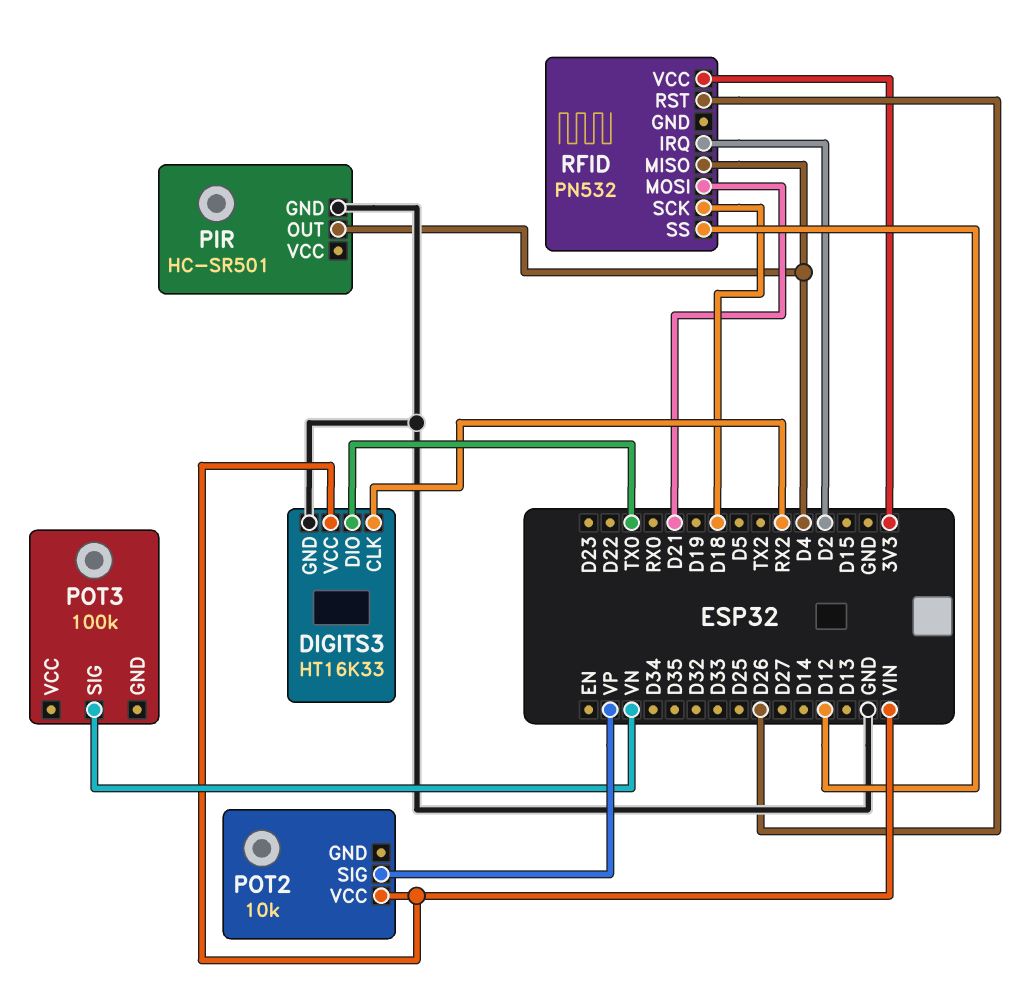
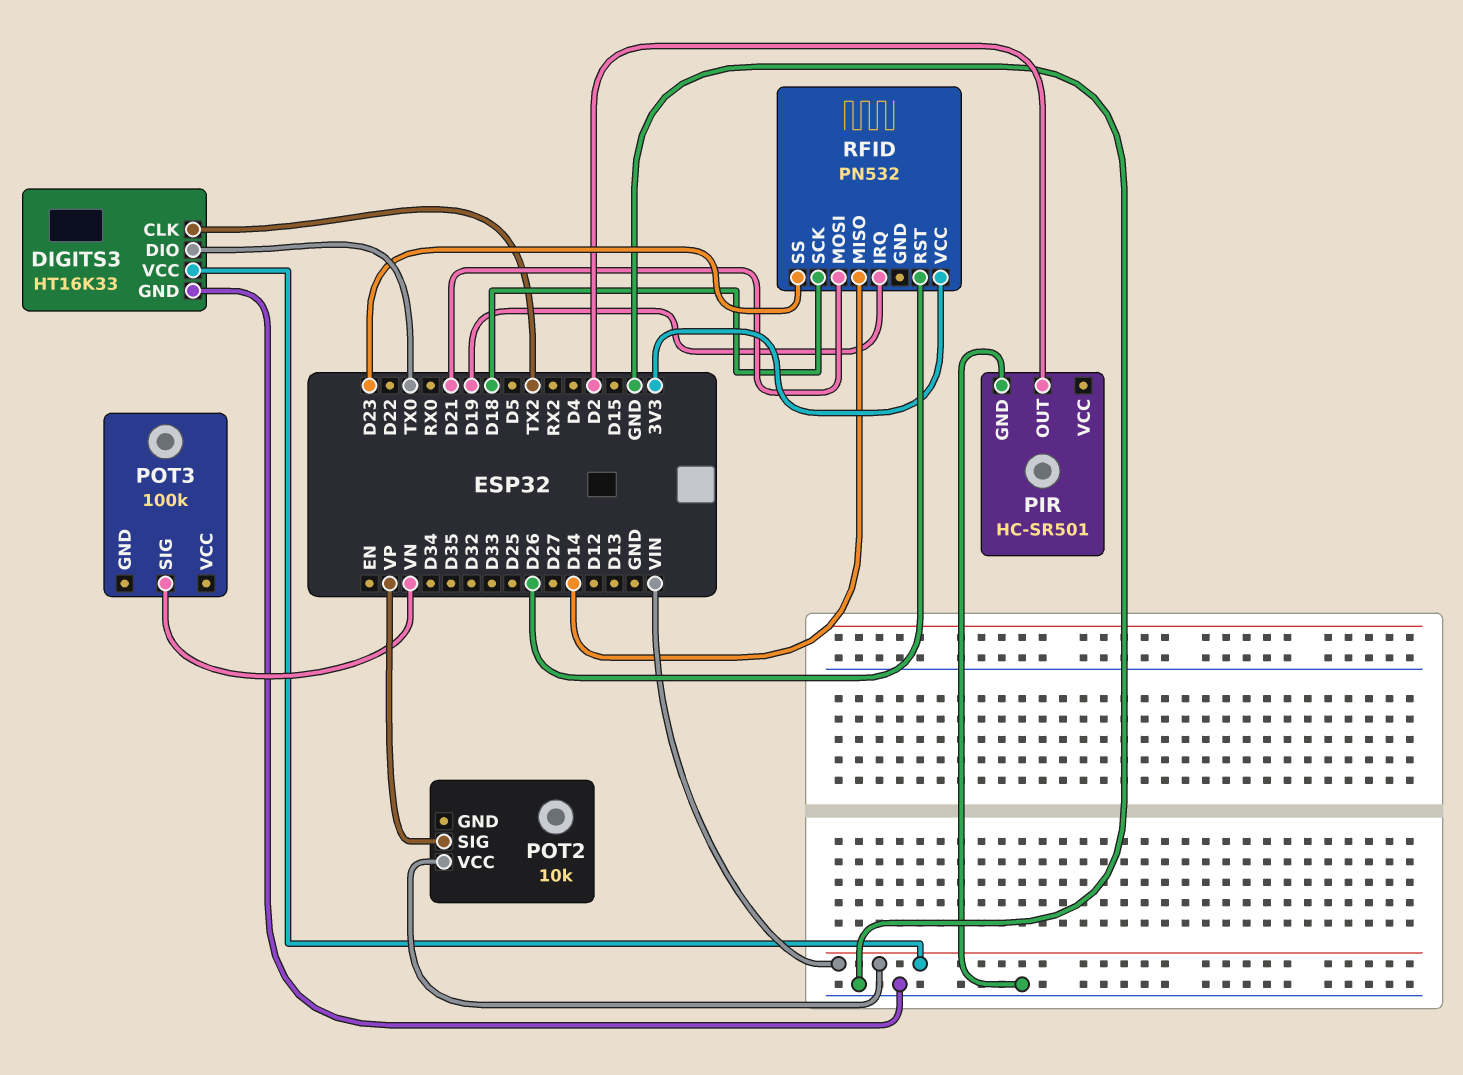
DIGITS3 pin CLK: RX2 -> TX2
PIR pin OUT: D4 -> D2
RFID pin IRQ: D2 -> D19
RFID pin MISO: D4 -> D14
RFID pin SS: D12 -> D23

